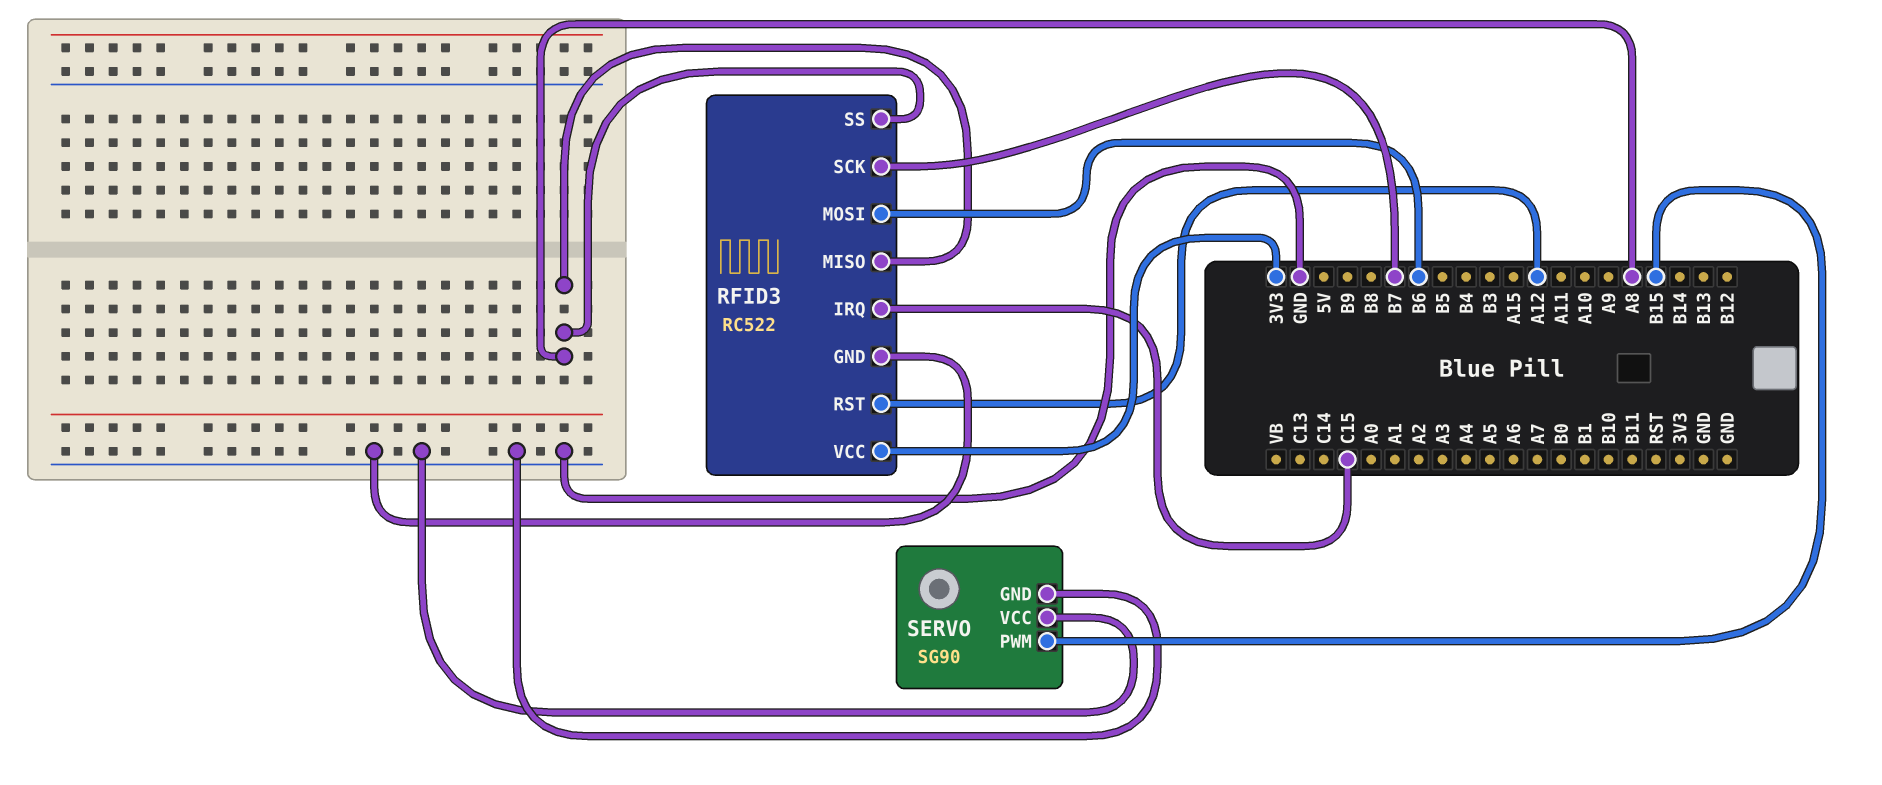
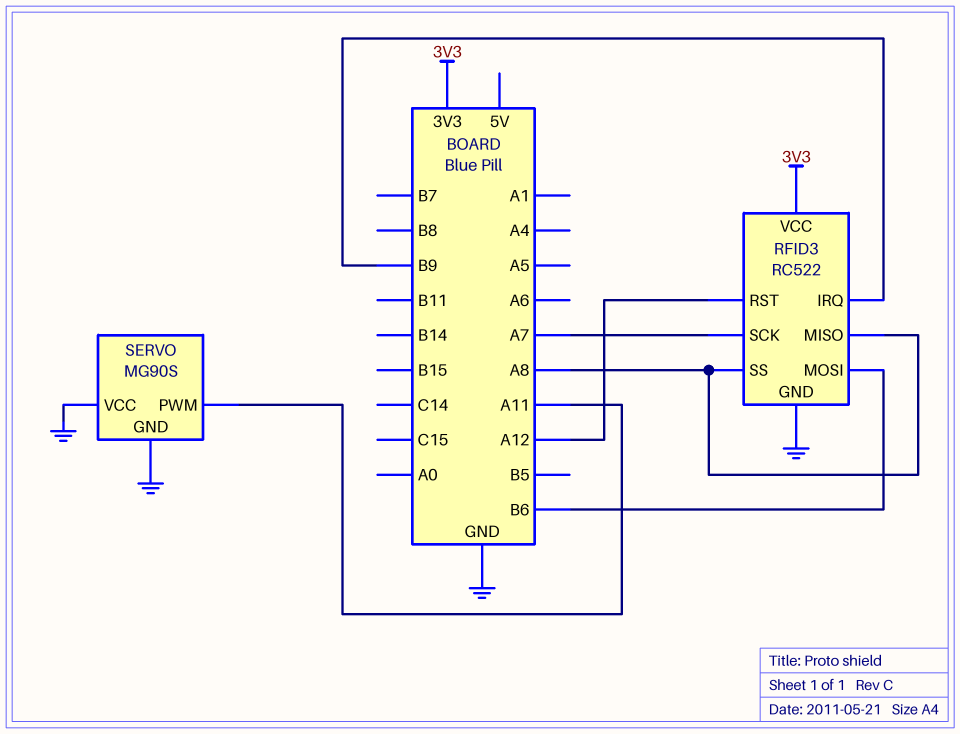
RFID3 pin IRQ: C15 -> B9
RFID3 pin SCK: B7 -> A7
SERVO: SG90 -> MG90S
SERVO pin PWM: B15 -> A11

